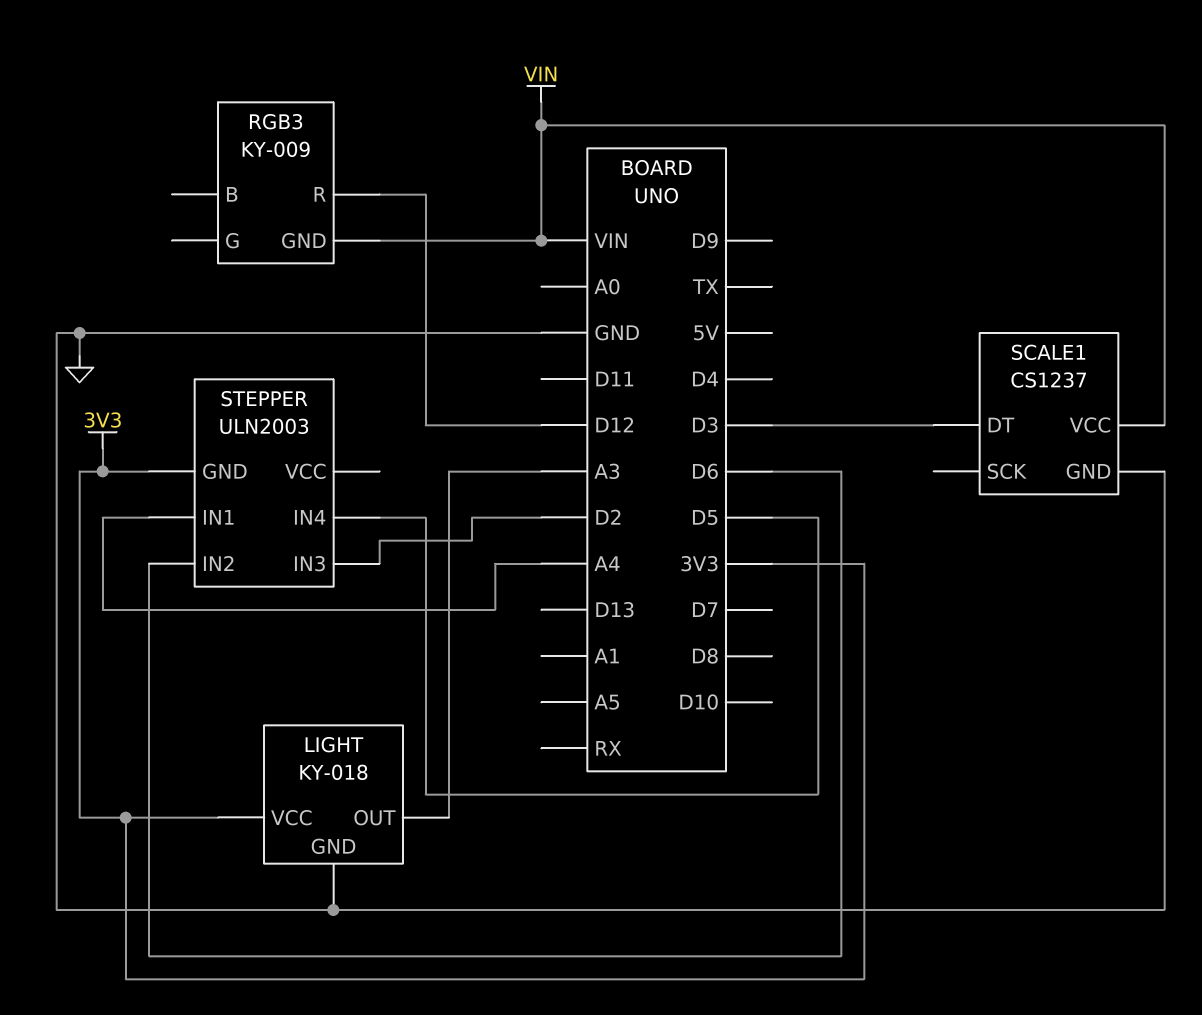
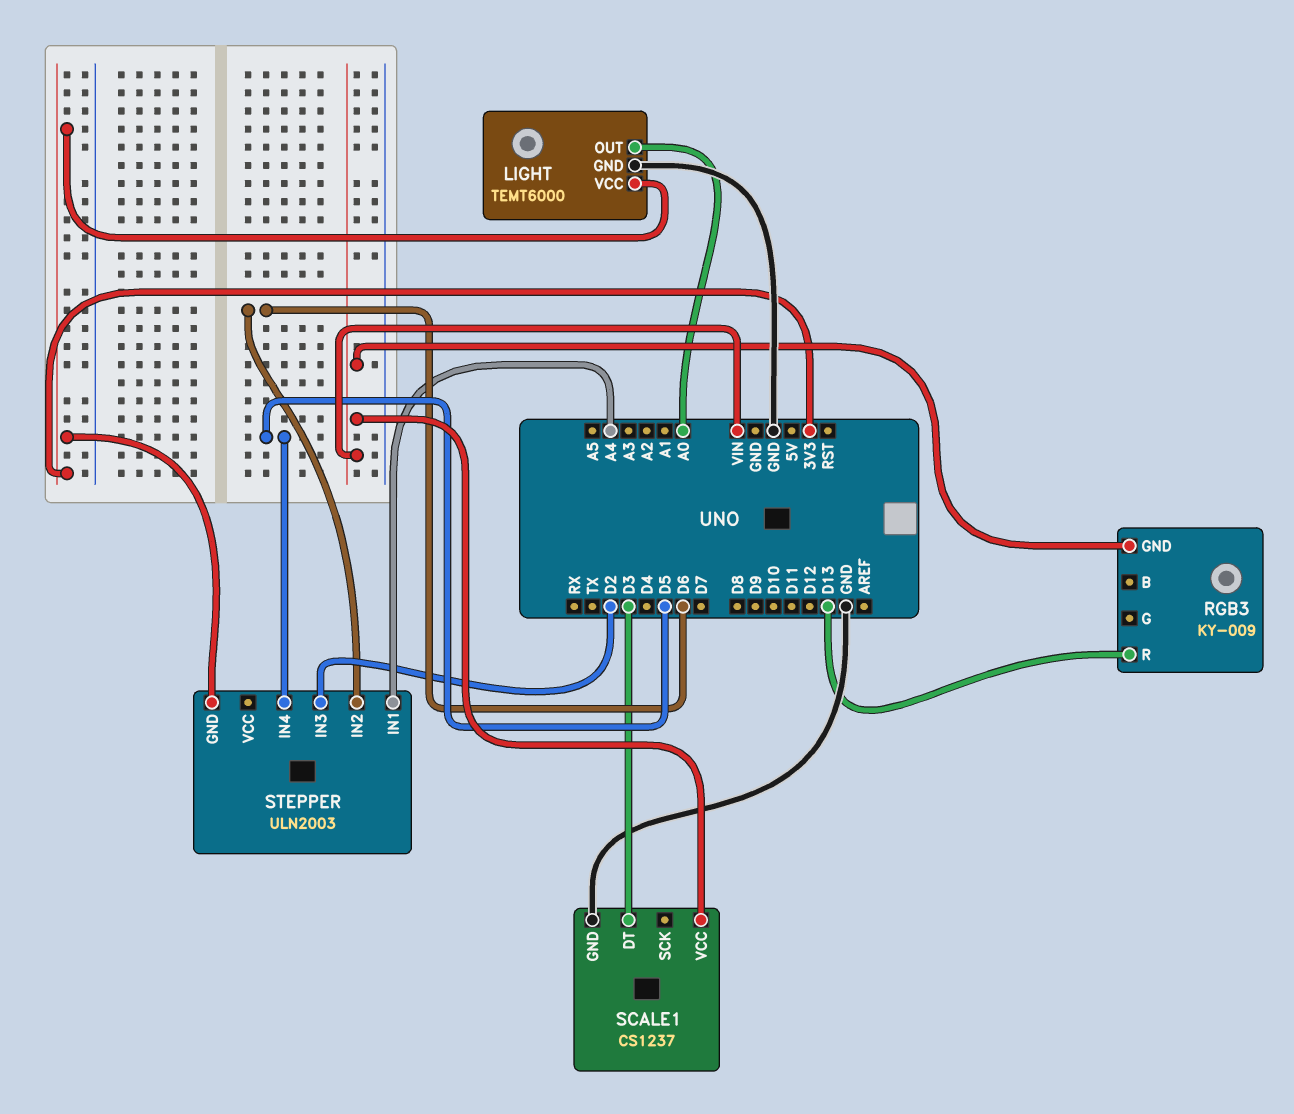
LIGHT: KY-018 -> TEMT6000
LIGHT pin OUT: A3 -> A0
RGB3 pin R: D12 -> D13

